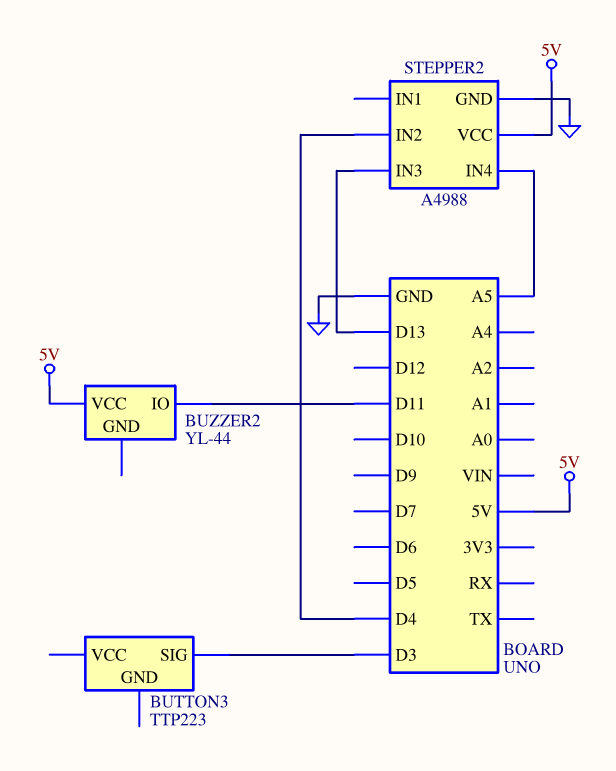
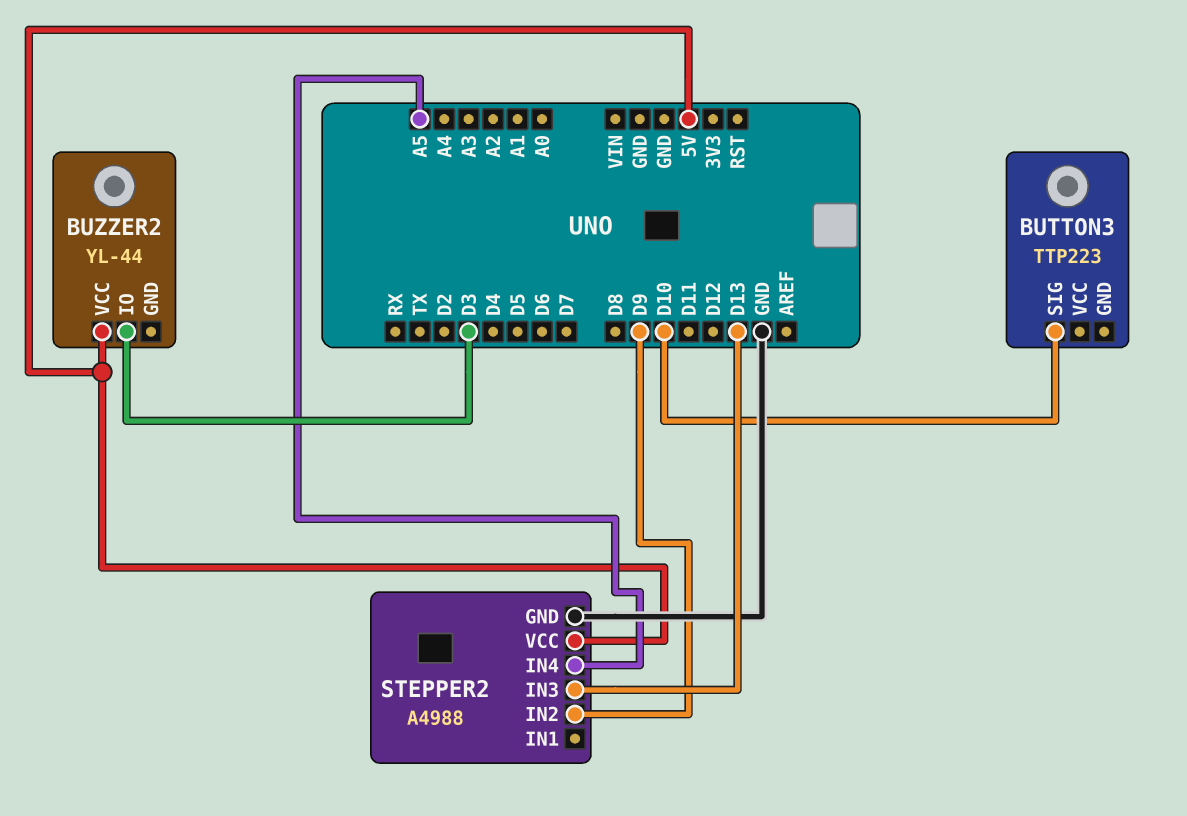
BUTTON3 pin SIG: D3 -> D10
BUZZER2 pin IO: D11 -> D3
STEPPER2 pin IN2: D4 -> D9

